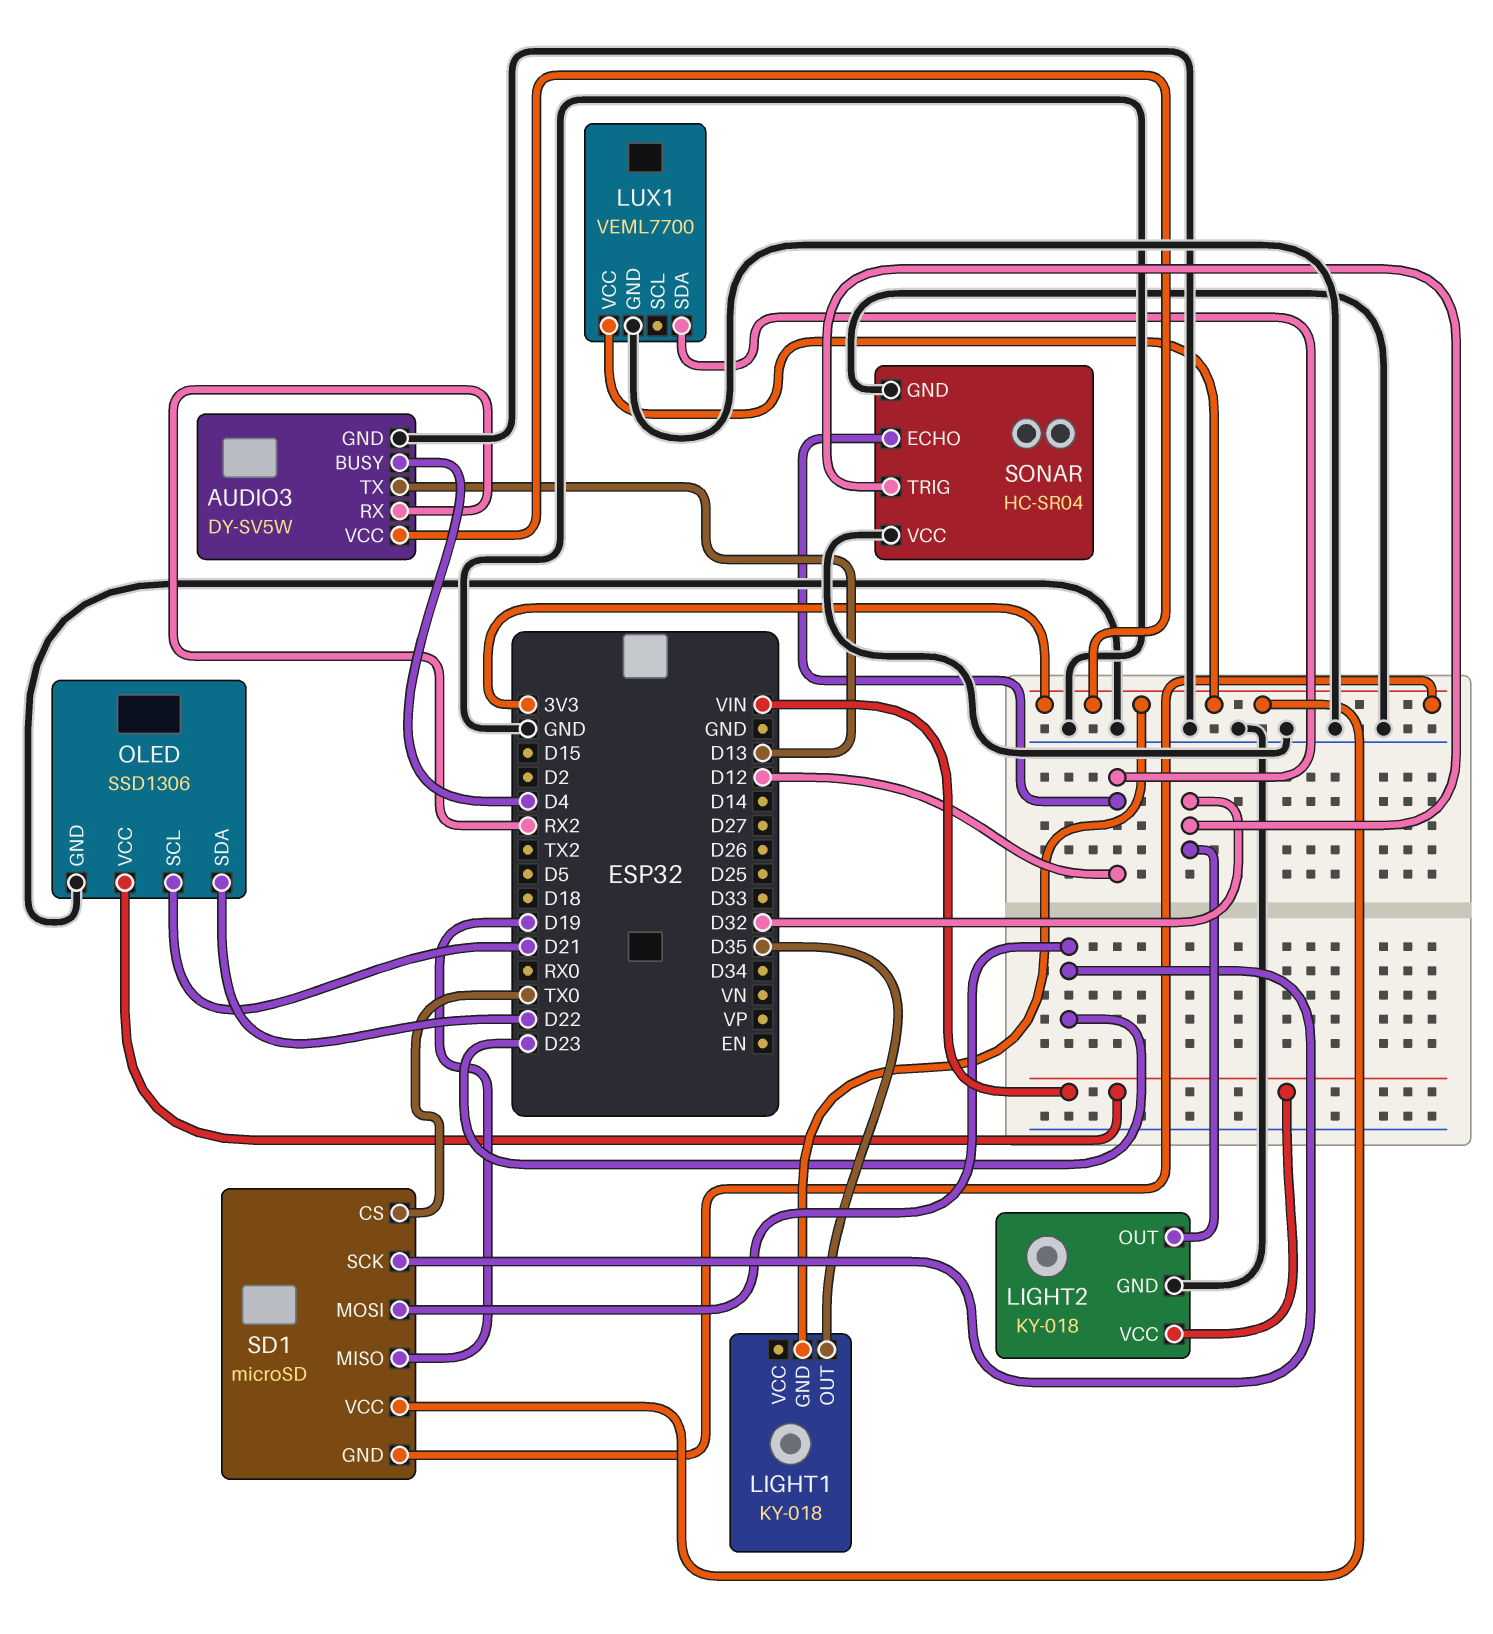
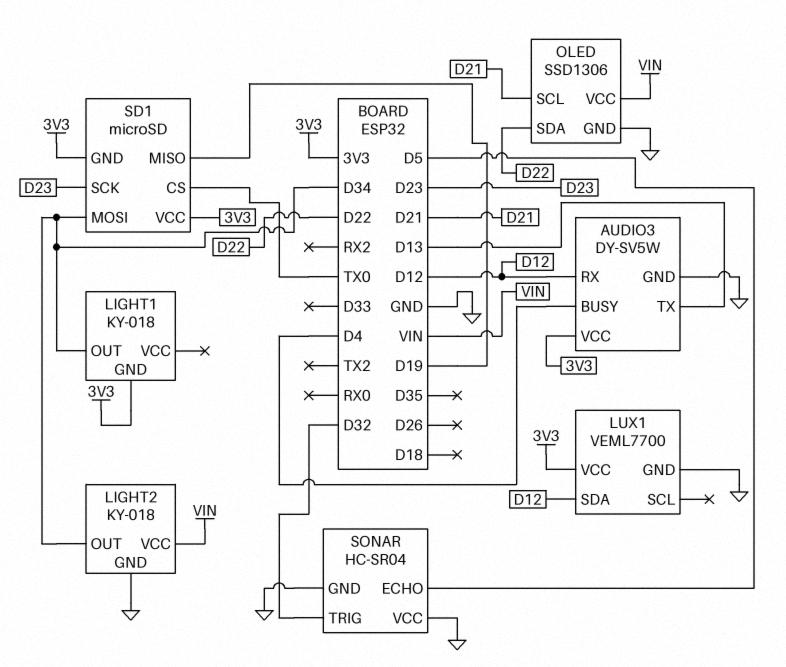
AUDIO3 pin RX: RX2 -> D12
LIGHT1 pin OUT: D35 -> D34
LIGHT2 pin OUT: D32 -> D34
SD1 pin MOSI: D23 -> D34
SONAR pin ECHO: D12 -> D5

